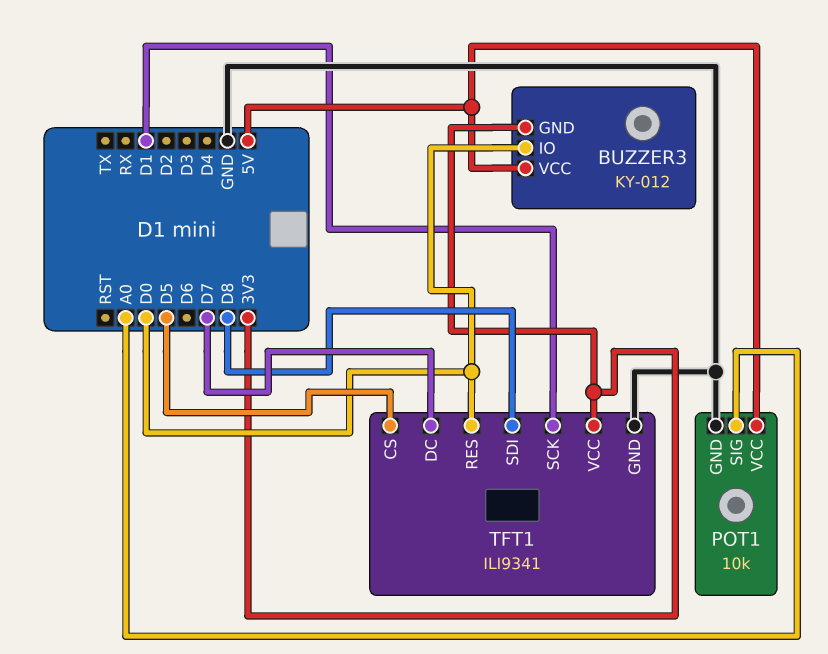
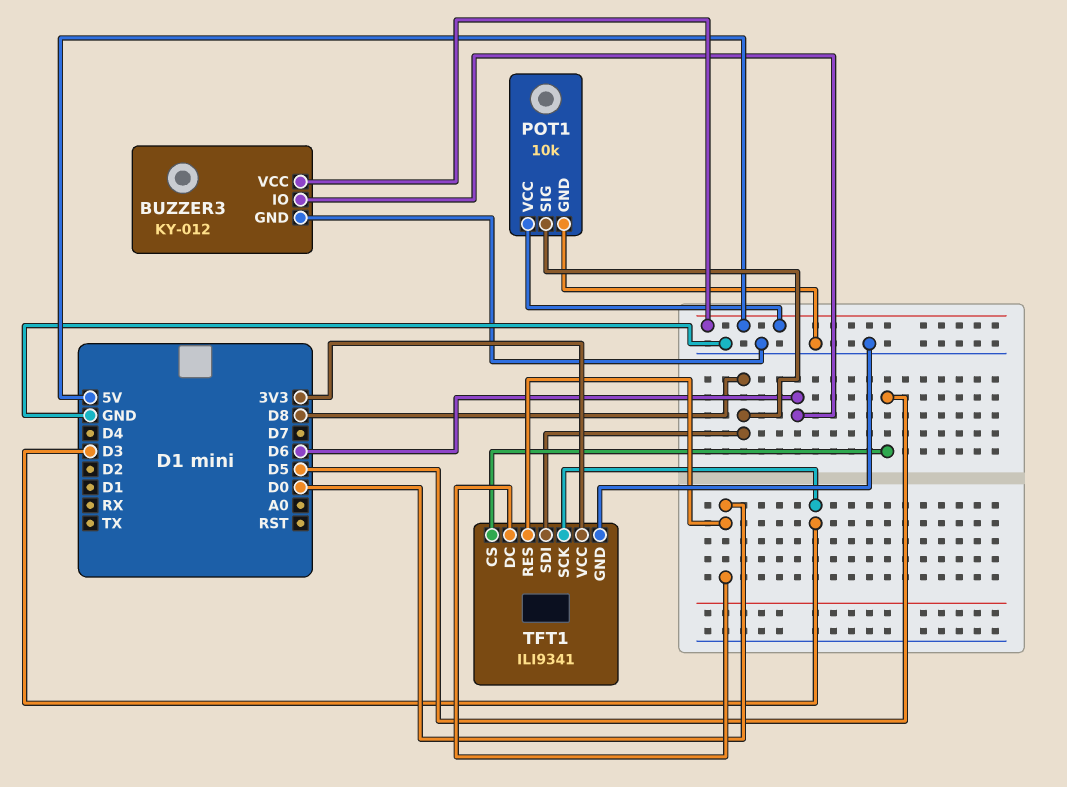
BUZZER3 pin GND: 3V3 -> GND
BUZZER3 pin IO: D0 -> D6
POT1 pin SIG: A0 -> D8
TFT1 pin DC: D7 -> D0
TFT1 pin SCK: D1 -> D3

